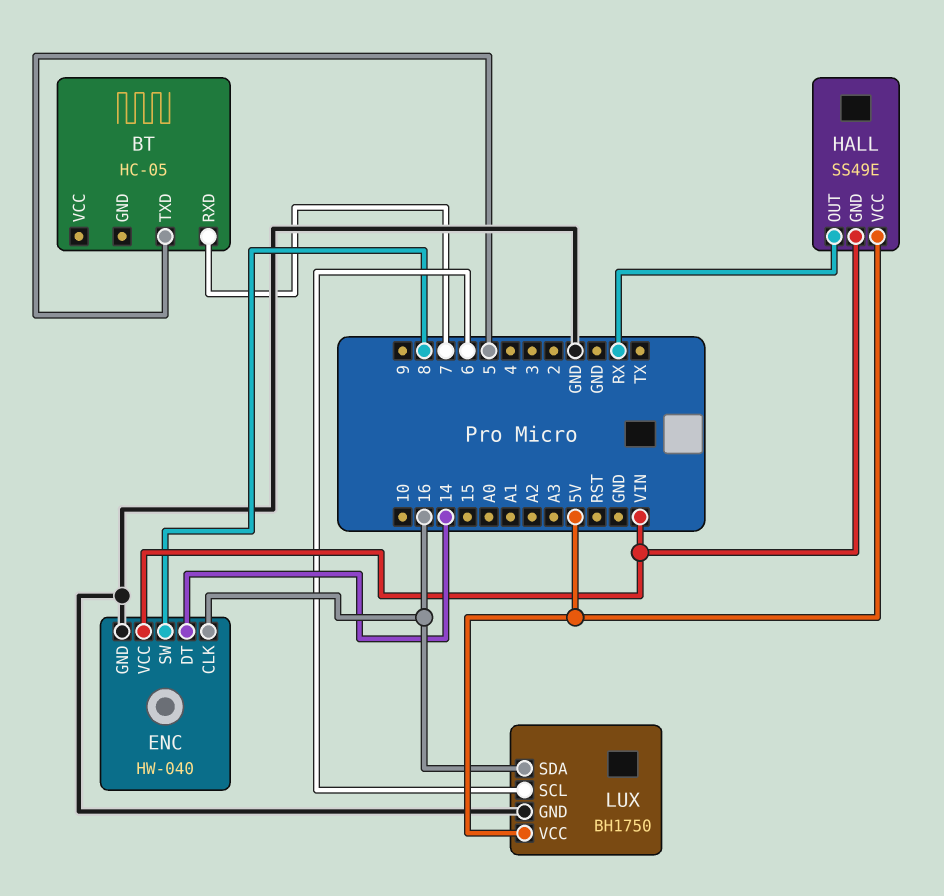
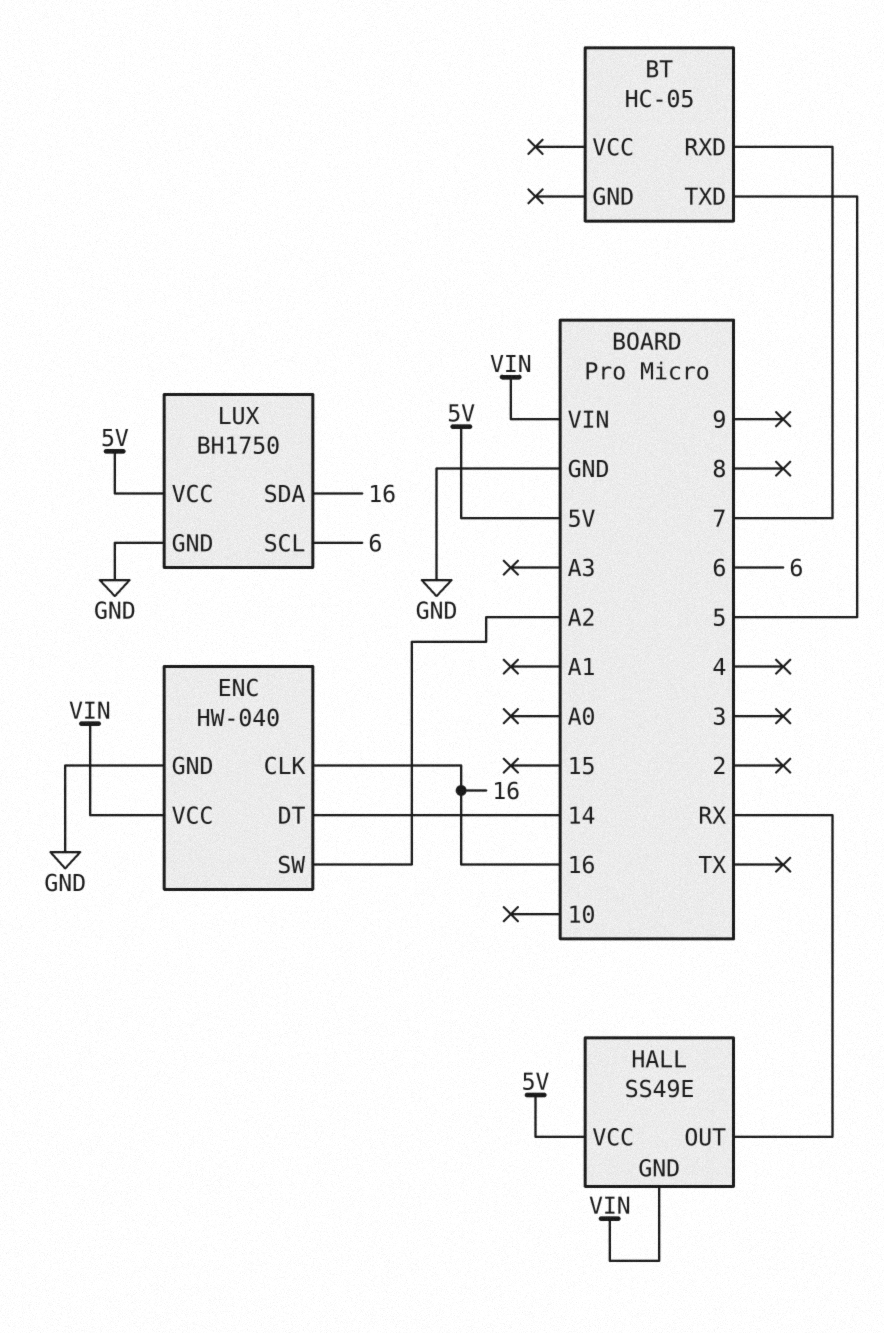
ENC pin SW: 8 -> A2

